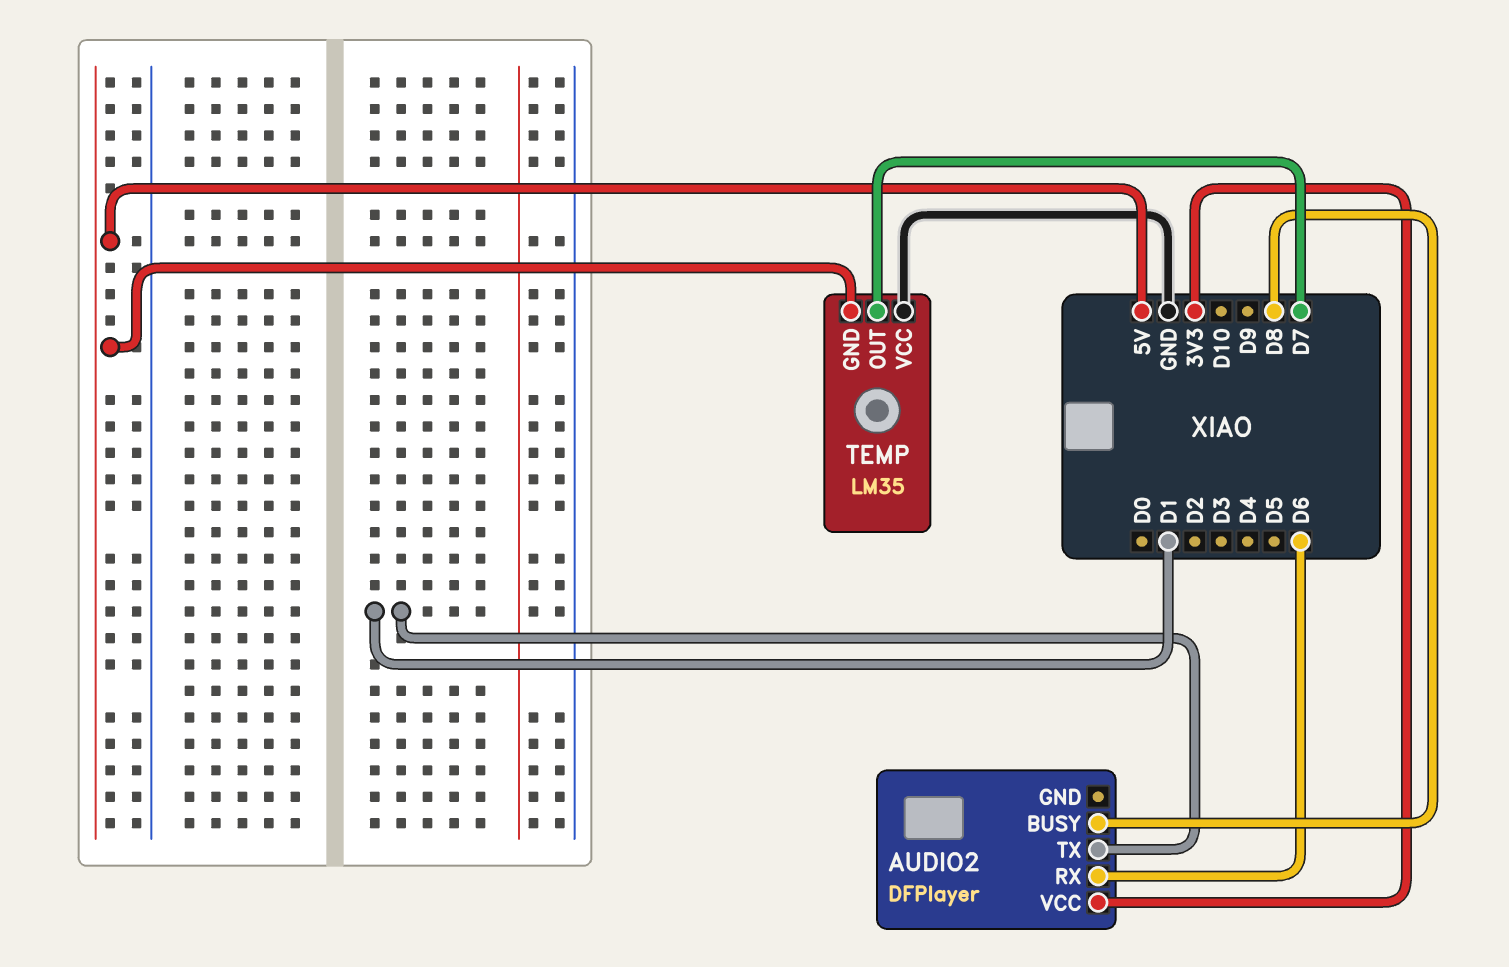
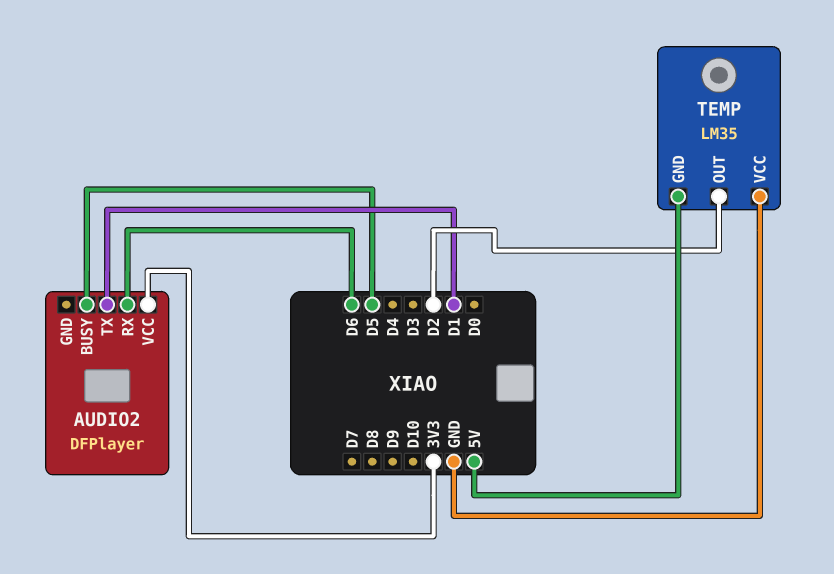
AUDIO2 pin BUSY: D8 -> D5
TEMP pin OUT: D7 -> D2

